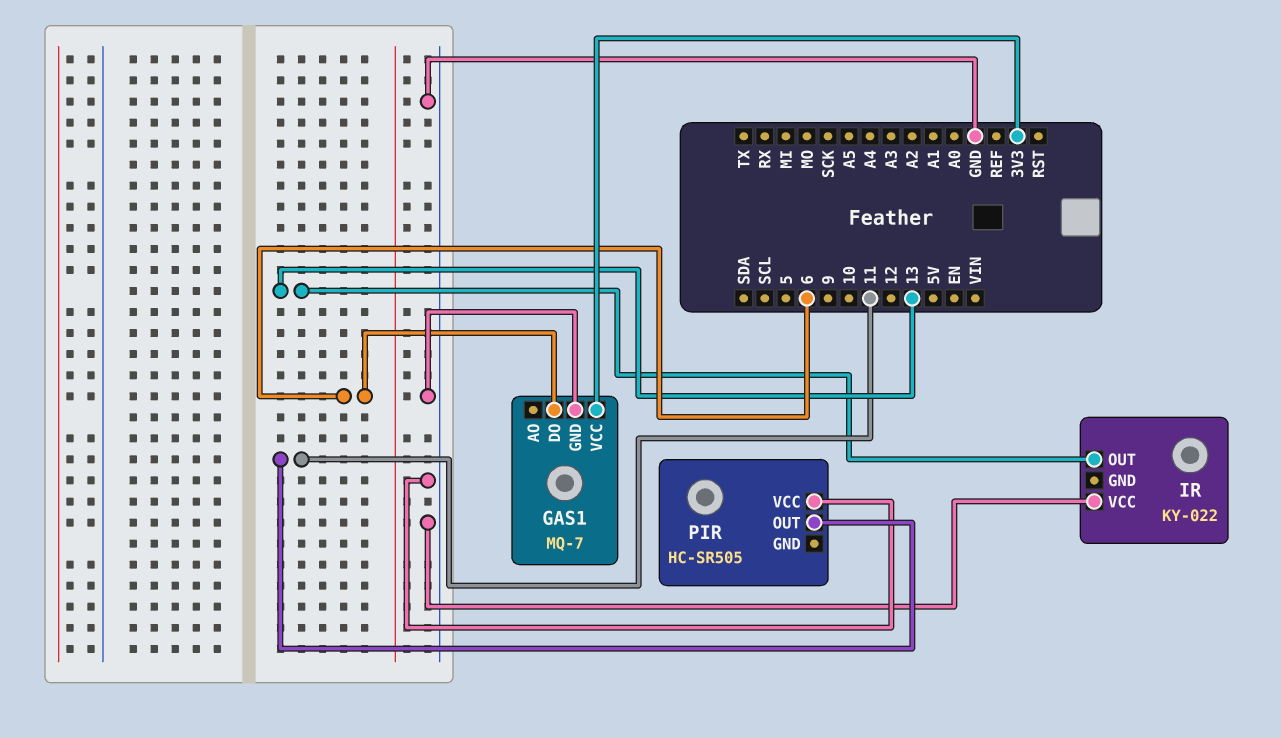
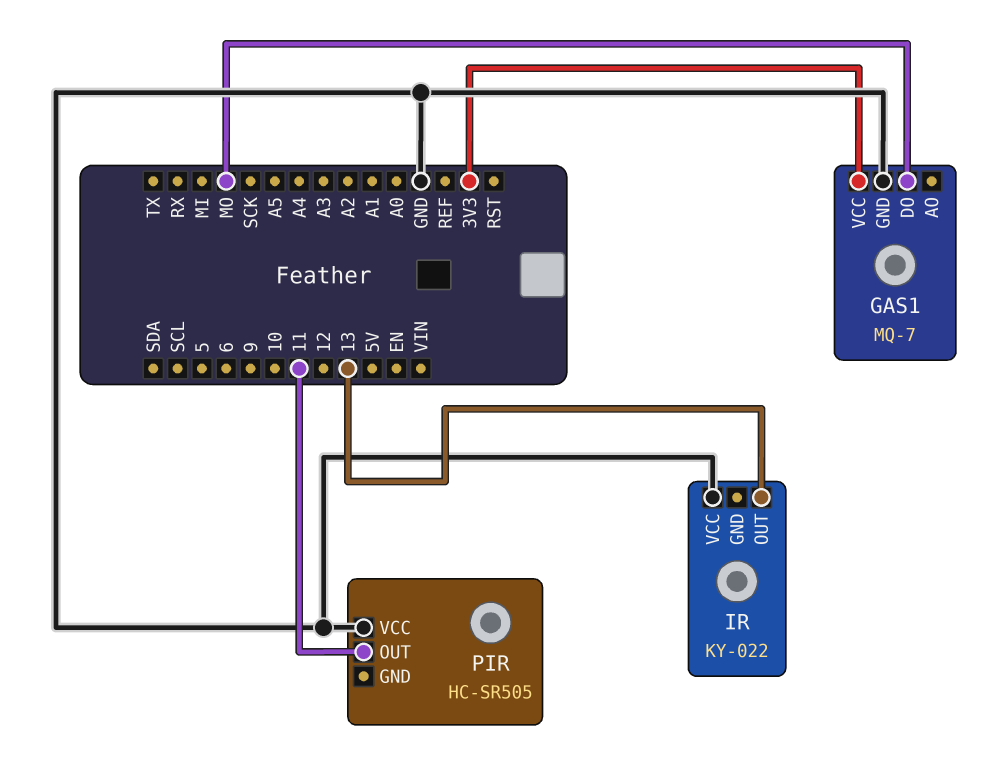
GAS1 pin DO: 6 -> MO

